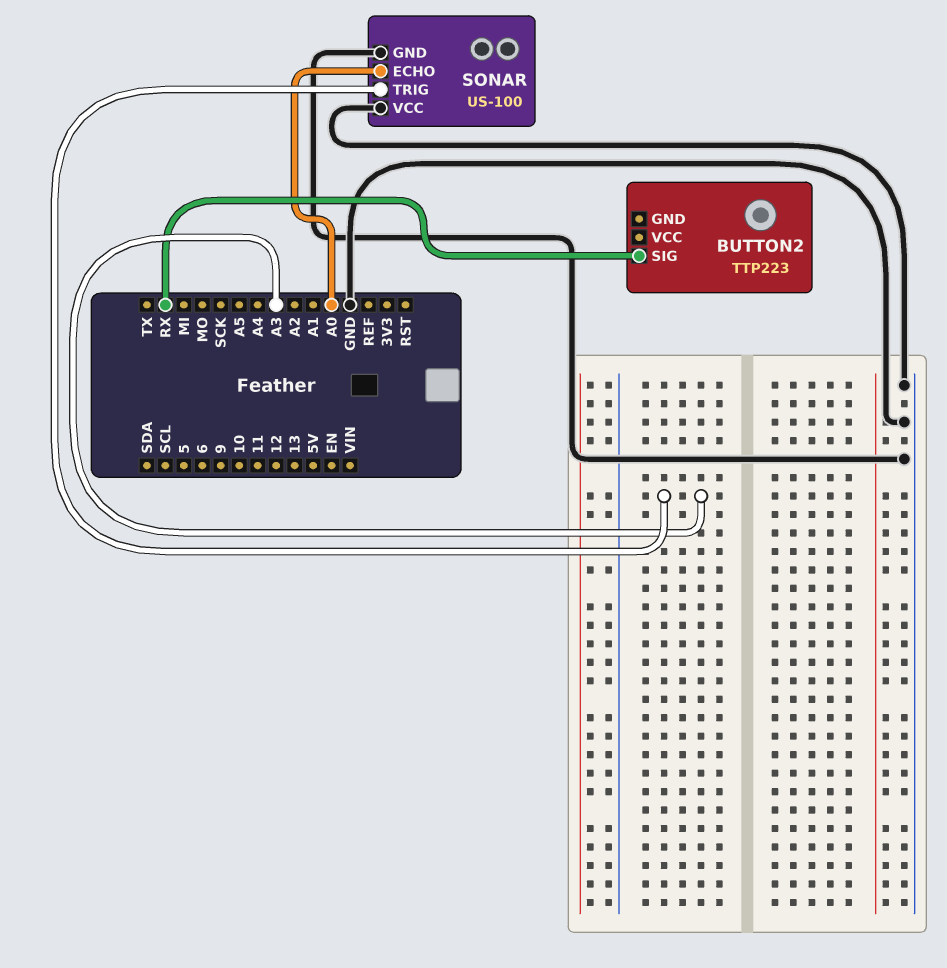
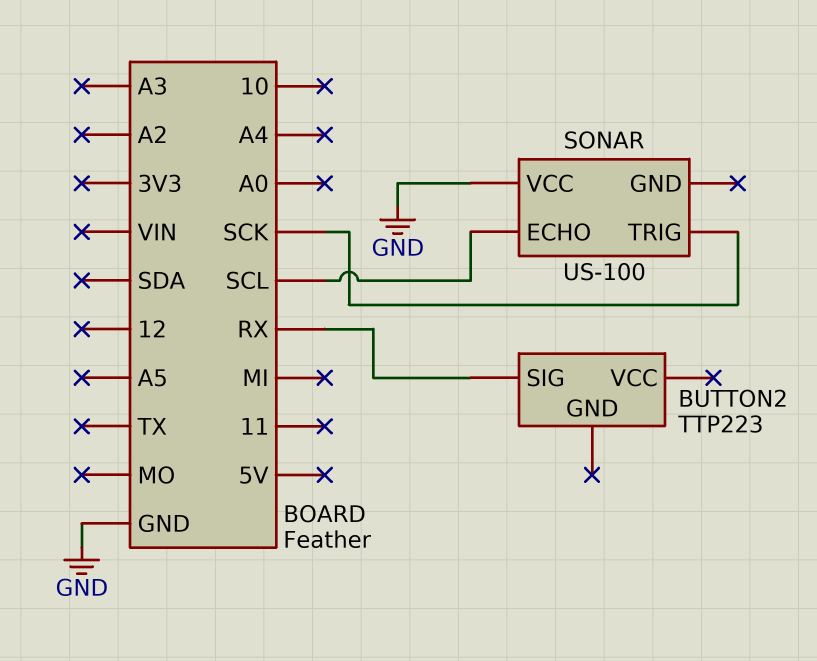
SONAR pin ECHO: A0 -> SCL
SONAR pin GND: GND -> none
SONAR pin TRIG: A3 -> SCK

